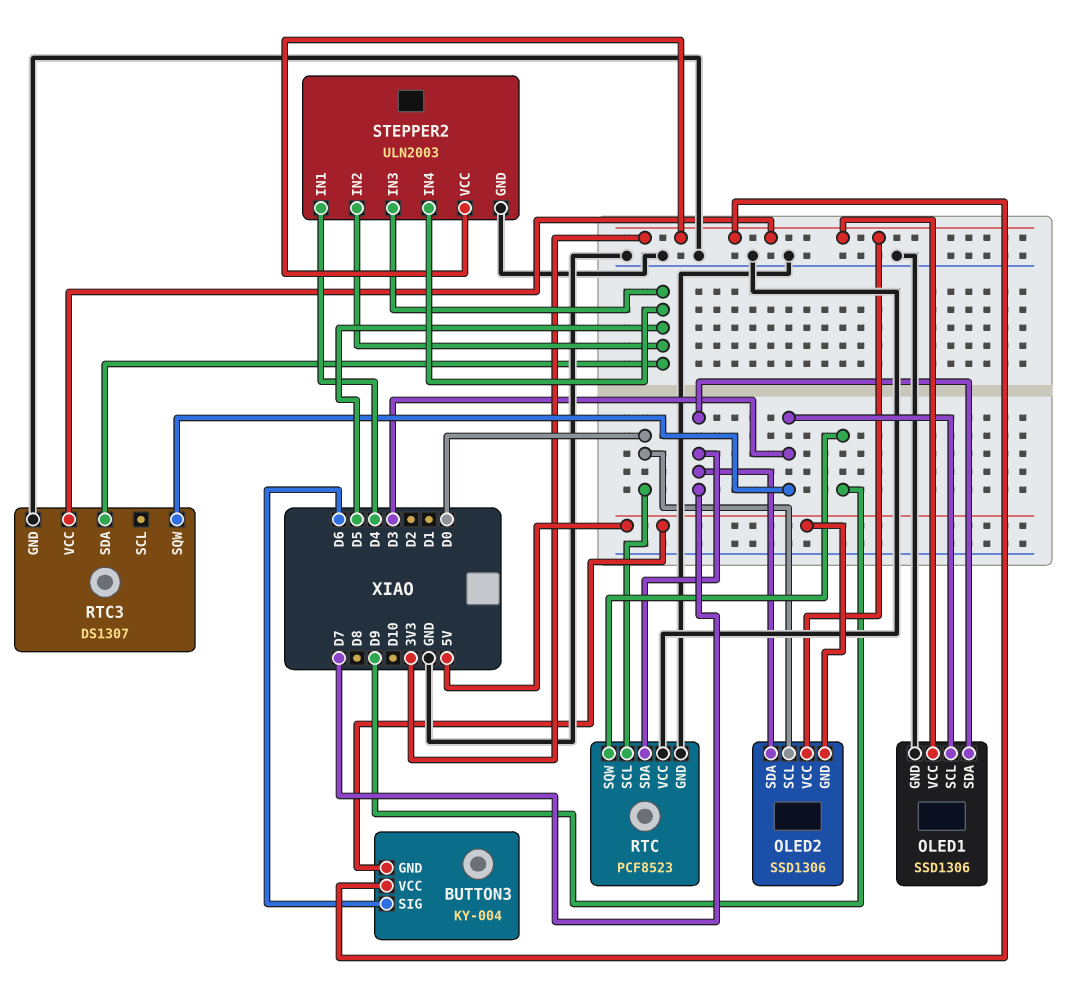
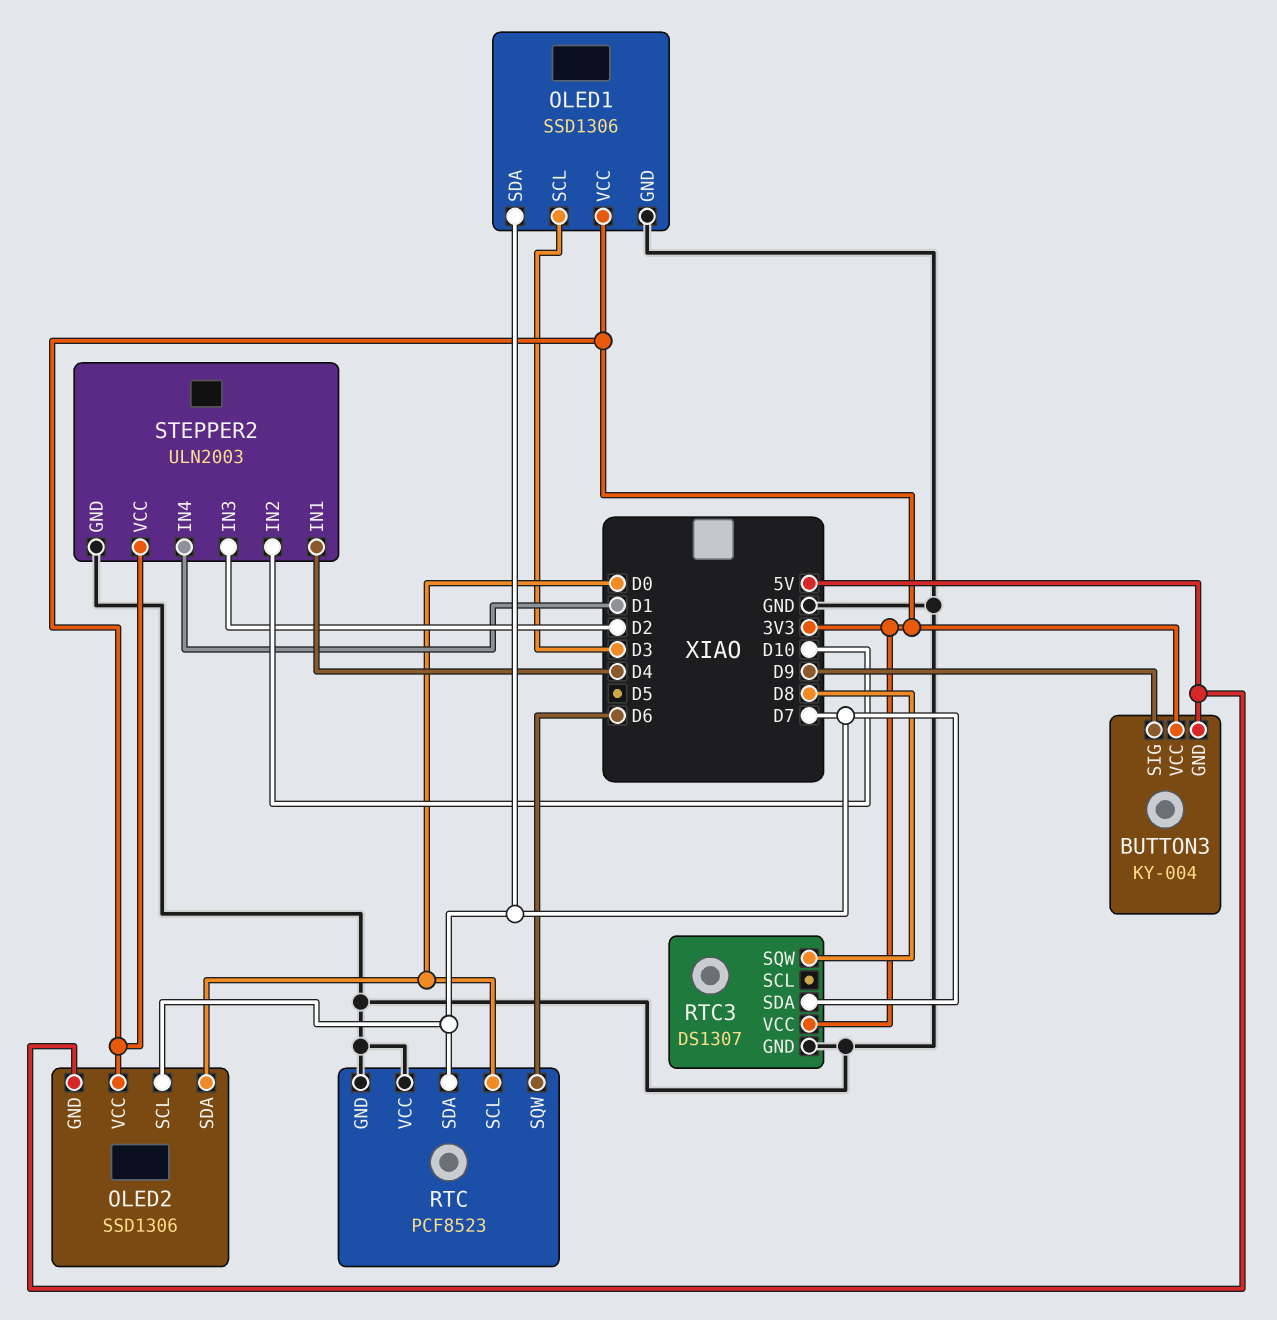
BUTTON3 pin SIG: D6 -> D9
OLED2 pin SCL: D0 -> D7
OLED2 pin SDA: D7 -> D0
RTC pin SQW: D9 -> D6
RTC3 pin SDA: D5 -> D7
RTC3 pin SQW: D3 -> D8
STEPPER2 pin IN2: D5 -> D10
STEPPER2 pin IN3: D5 -> D2
STEPPER2 pin IN4: D5 -> D1

